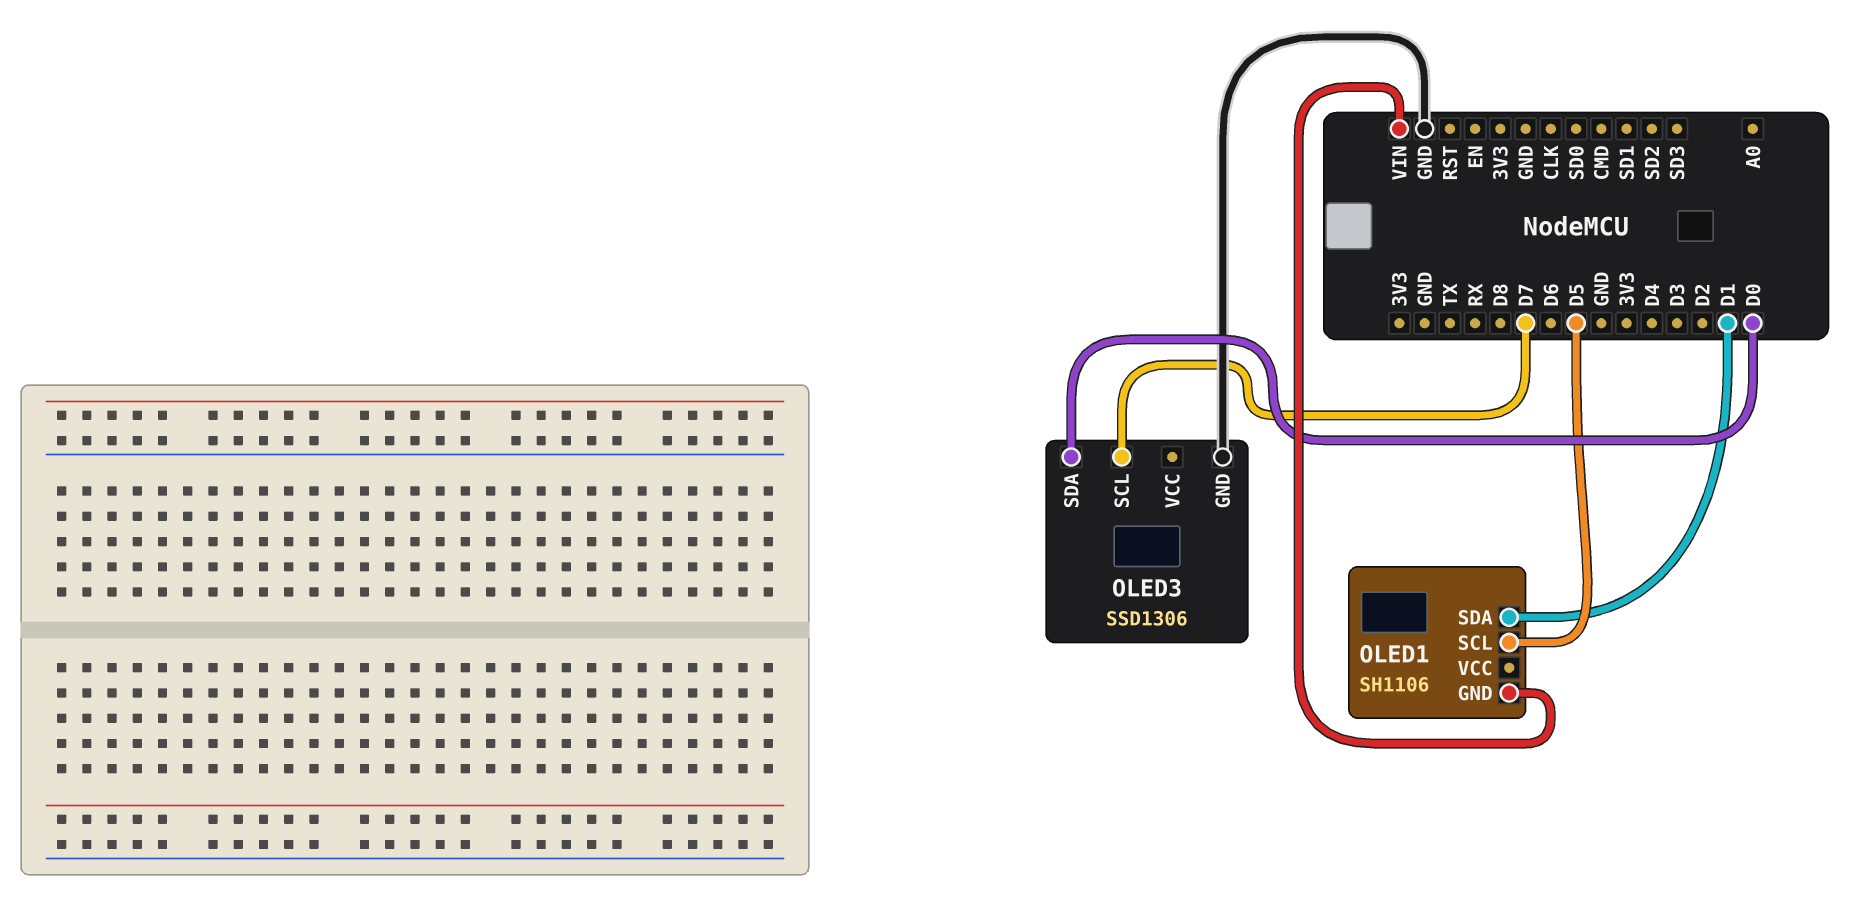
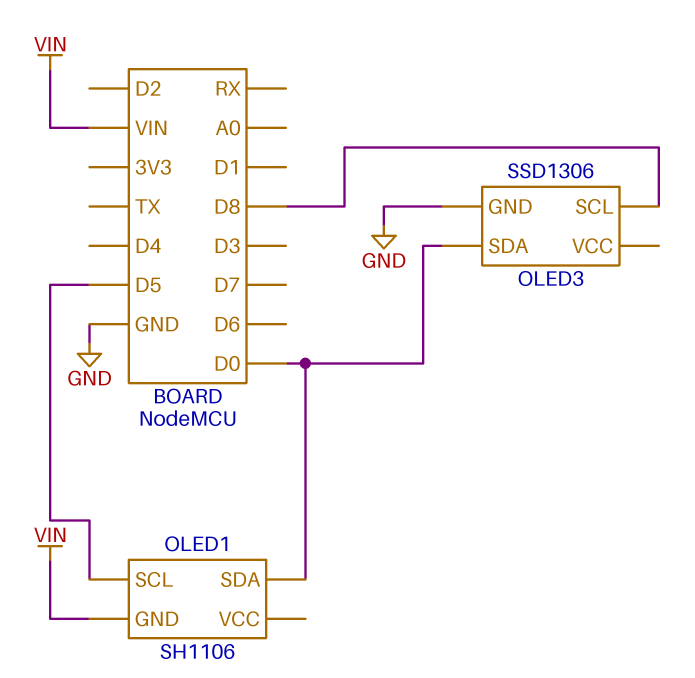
OLED1 pin SDA: D1 -> D0
OLED3 pin SCL: D7 -> D8

